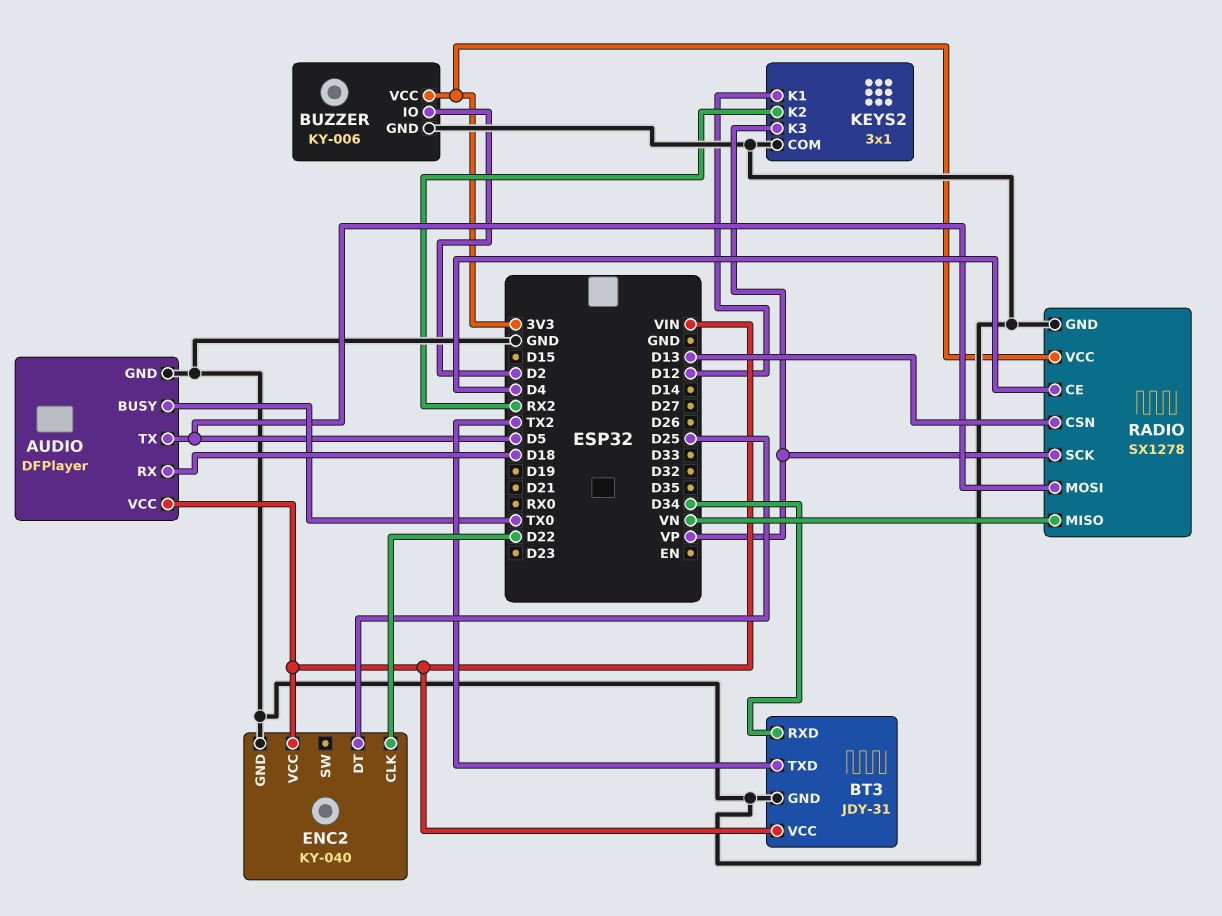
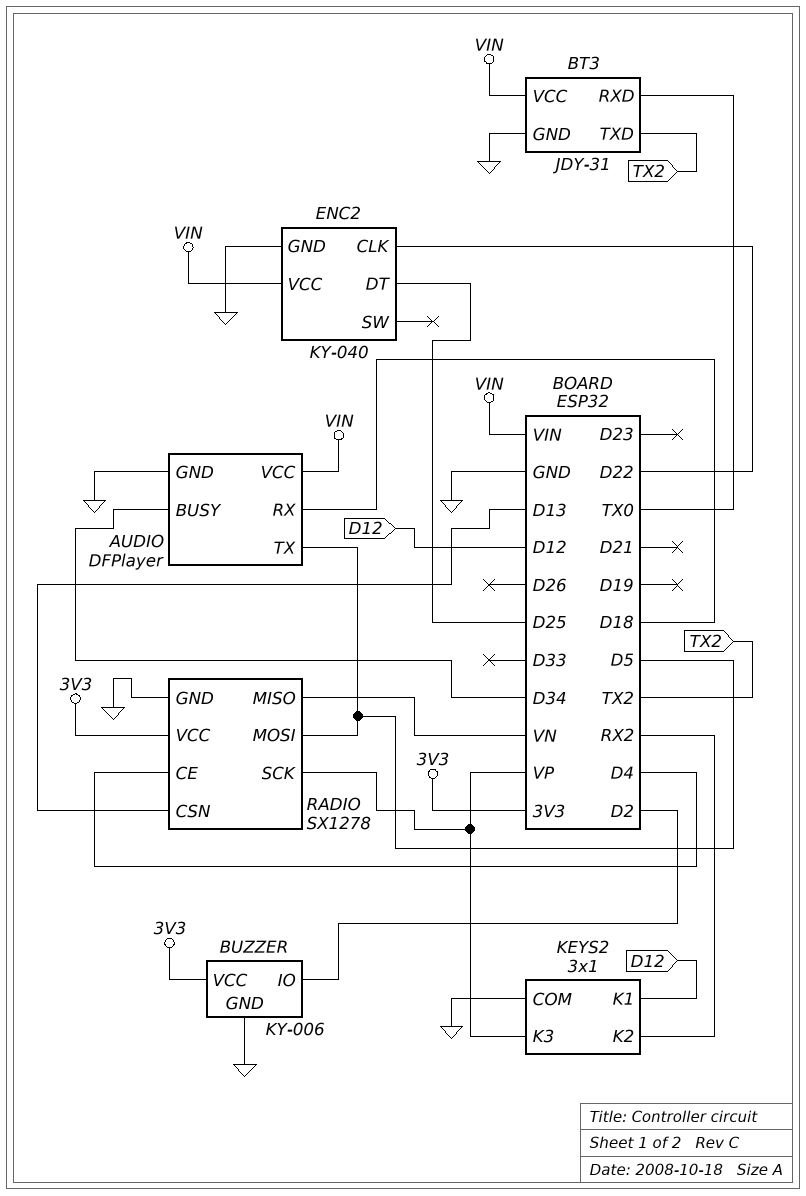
AUDIO pin BUSY: TX0 -> D34
BT3 pin RXD: D34 -> TX0

